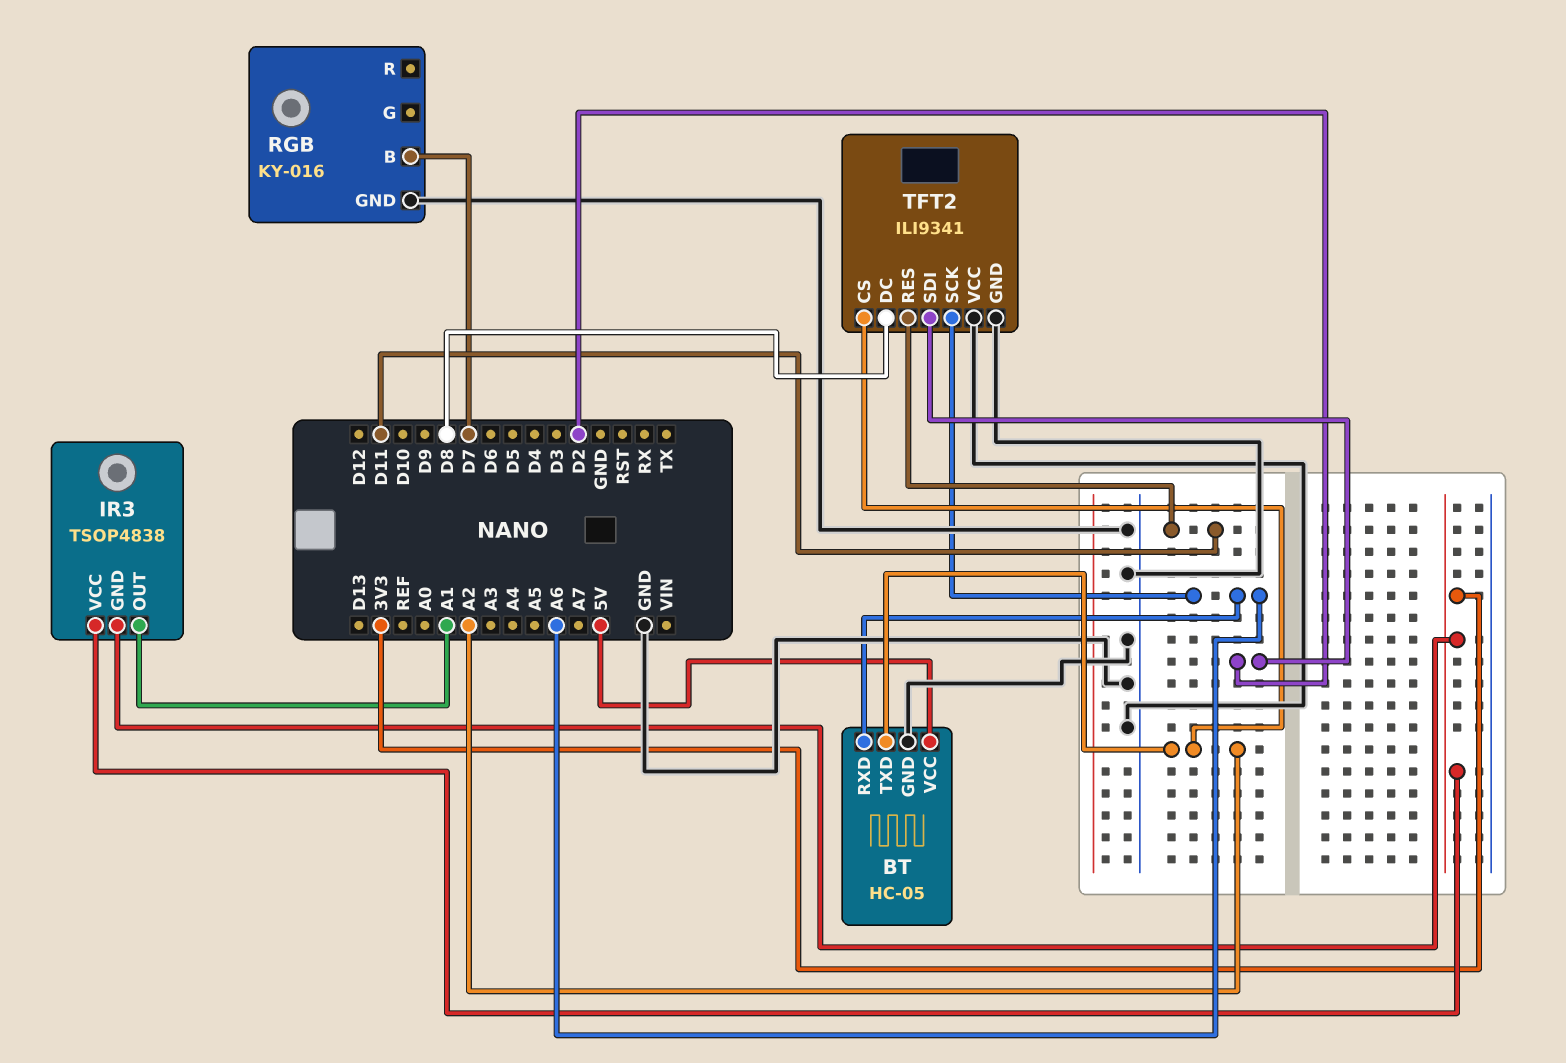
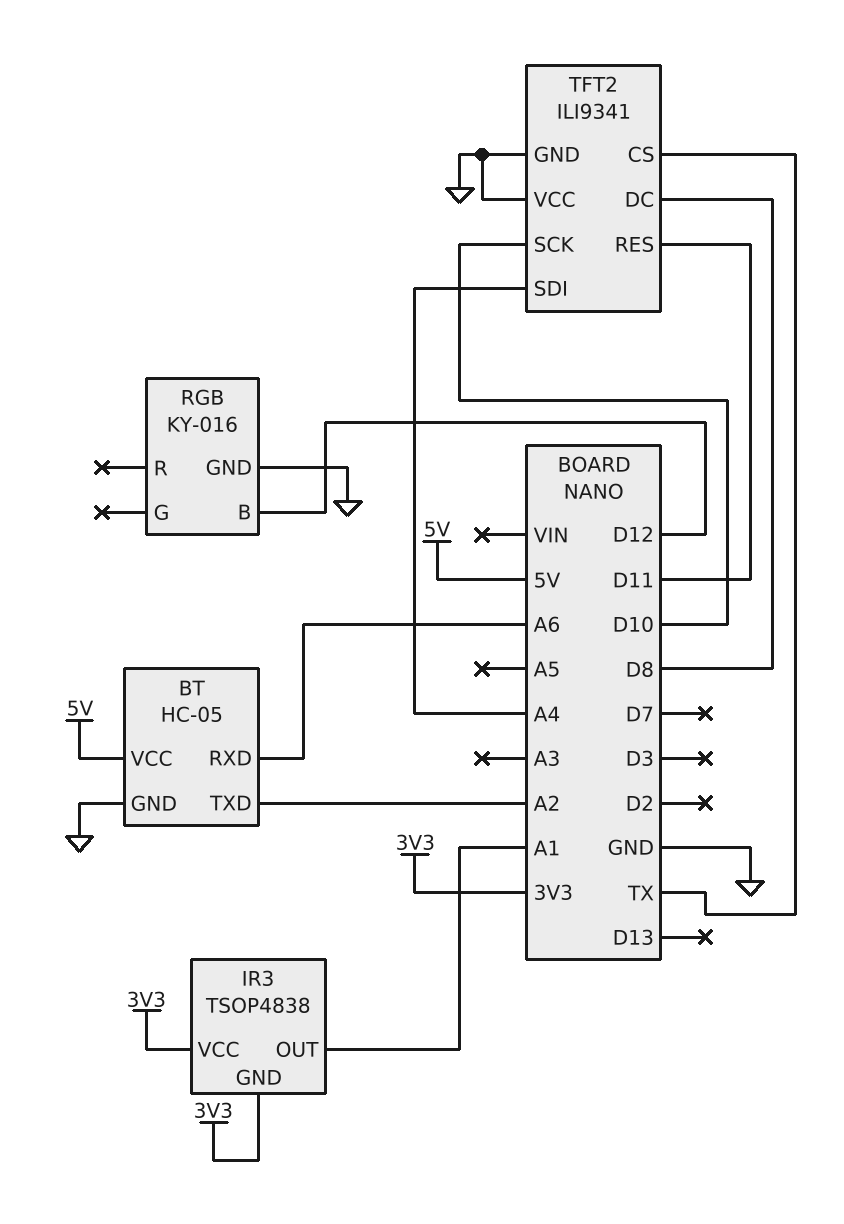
RGB pin B: D7 -> D12
TFT2 pin CS: A2 -> TX
TFT2 pin SCK: A6 -> D10
TFT2 pin SDI: D2 -> A4

